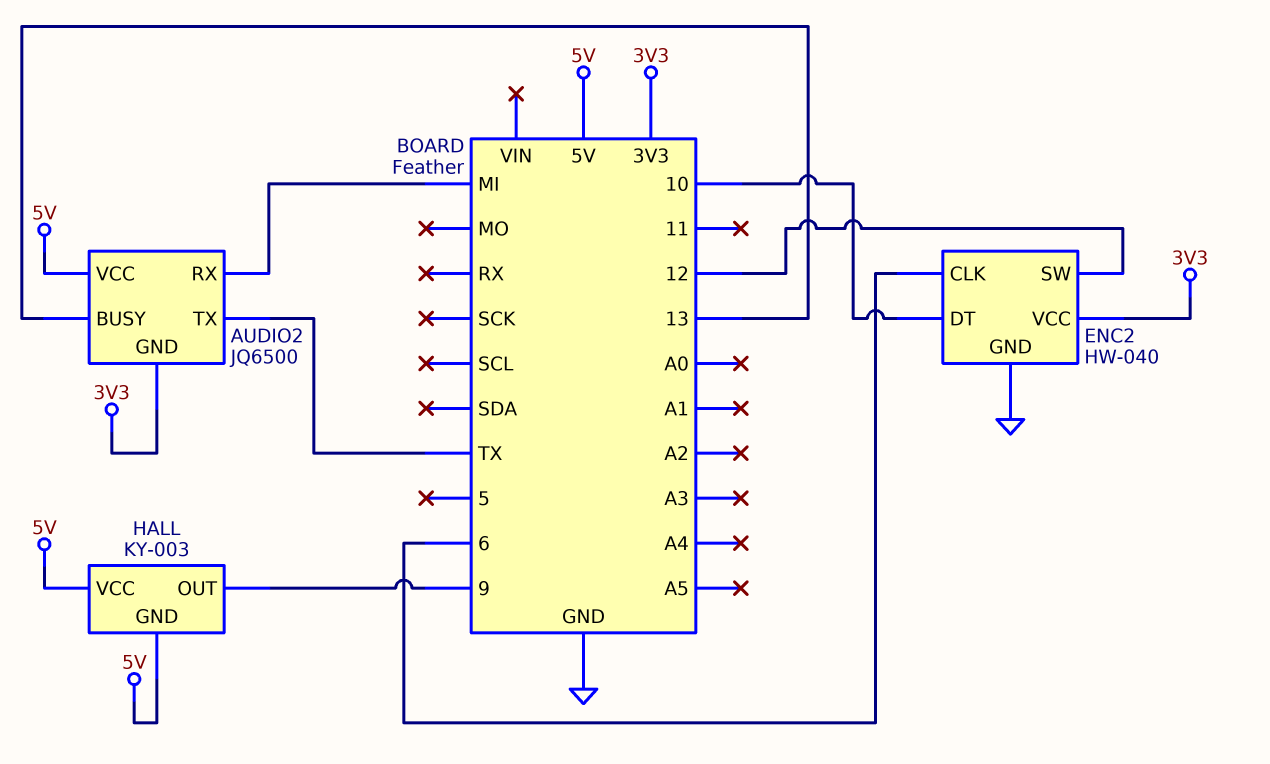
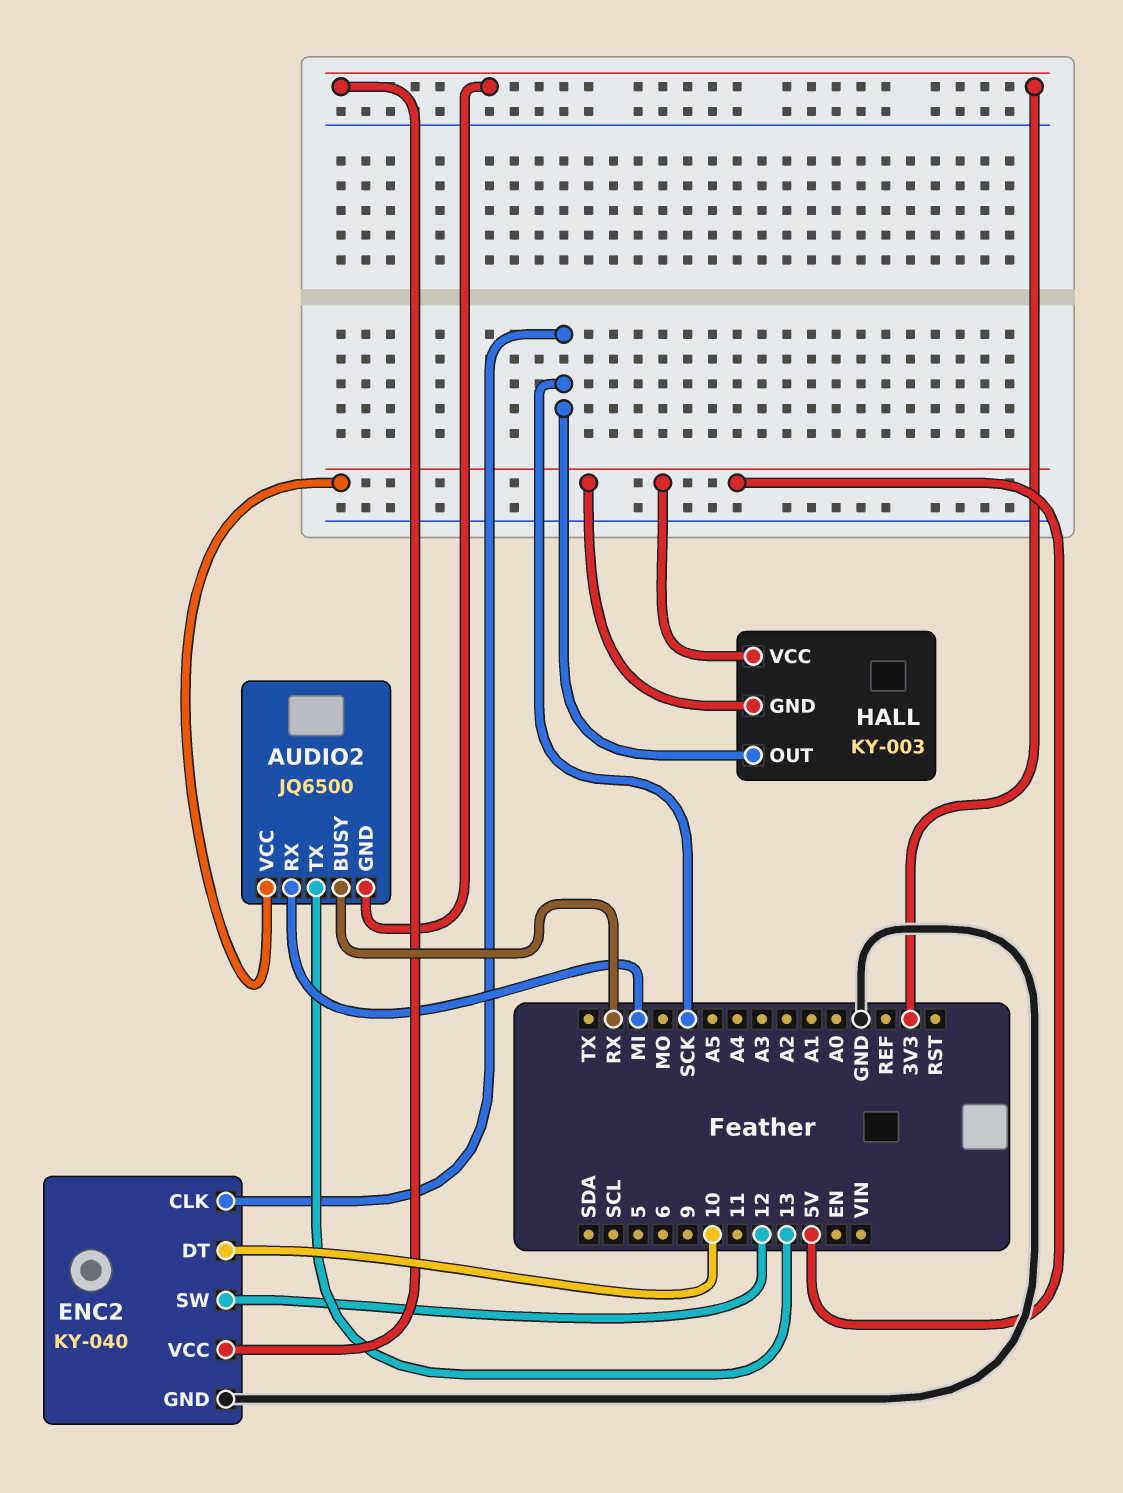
AUDIO2 pin BUSY: 13 -> RX
AUDIO2 pin TX: TX -> 13
ENC2: HW-040 -> KY-040
ENC2 pin CLK: 6 -> SCK
HALL pin OUT: 9 -> SCK

